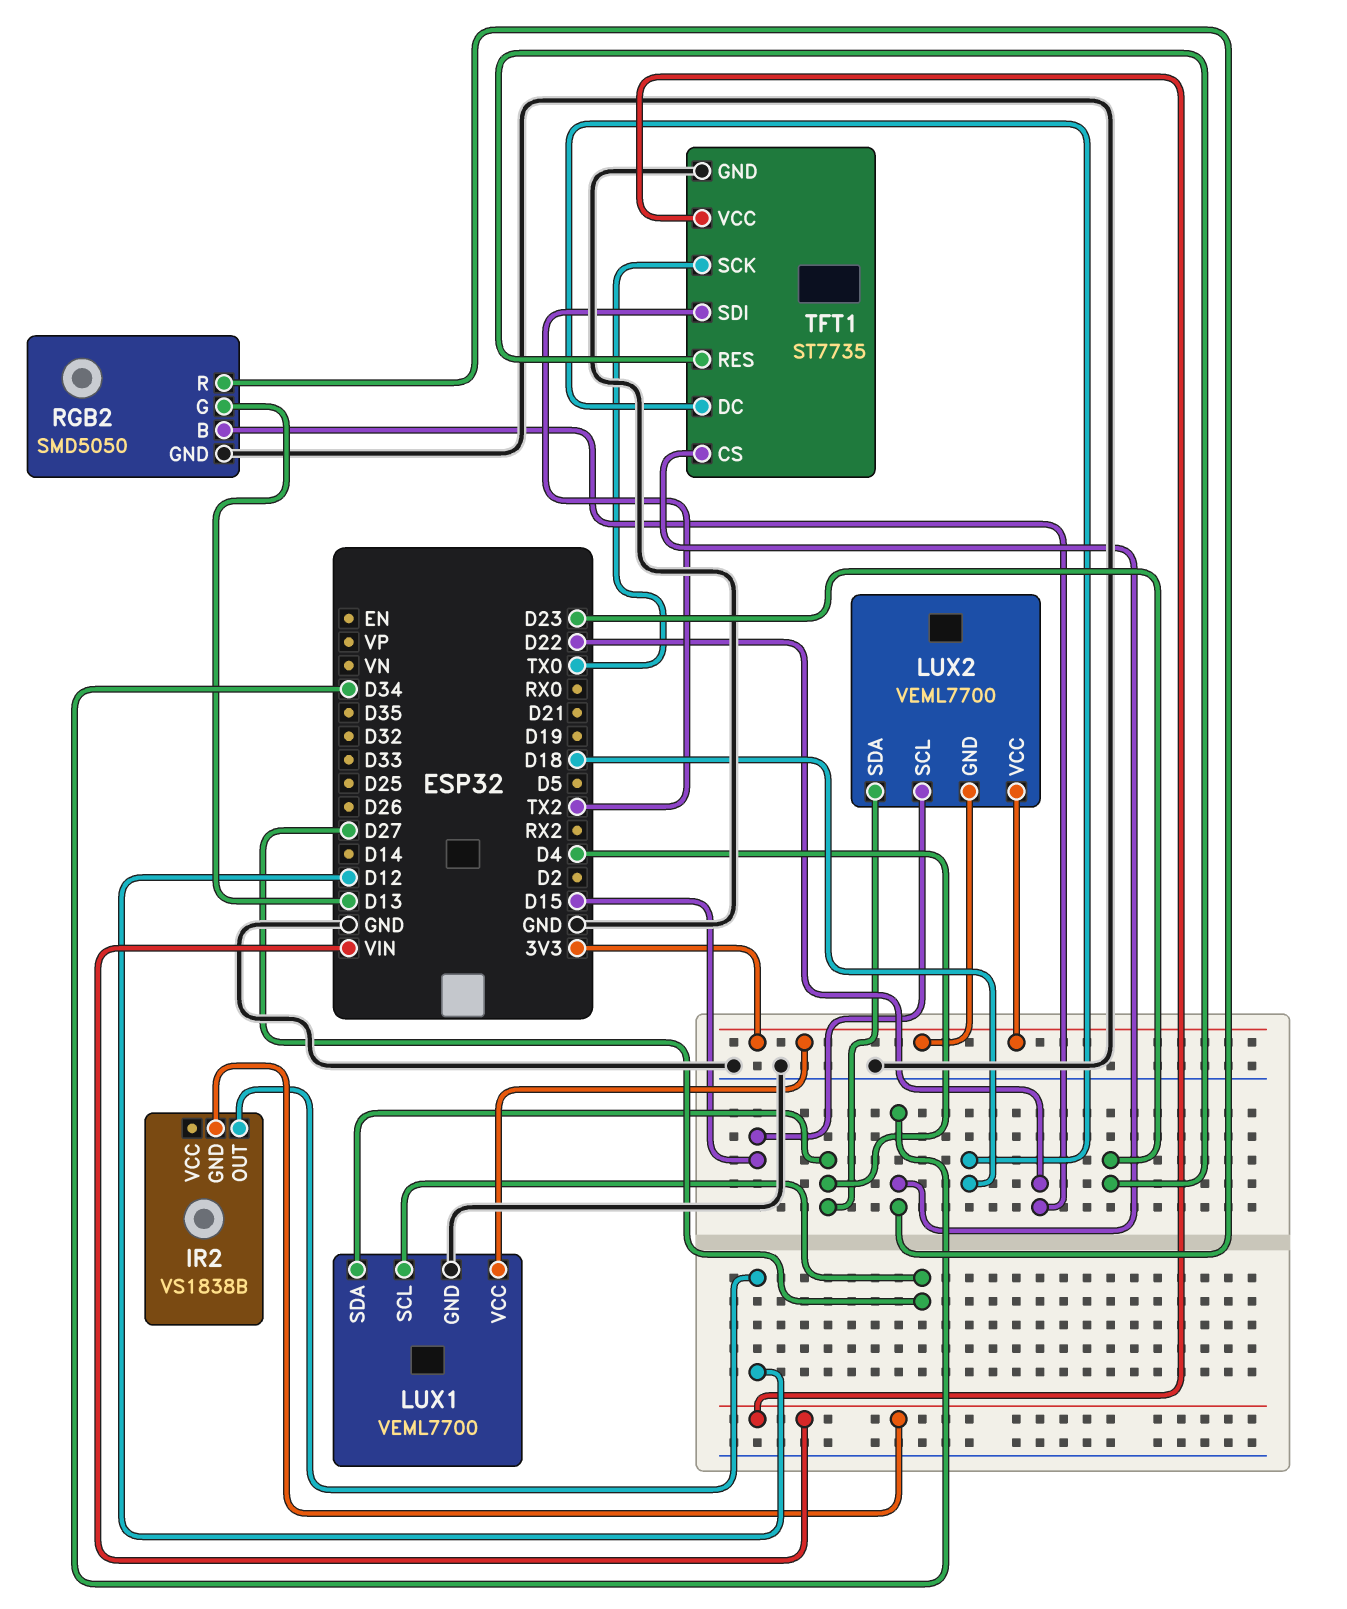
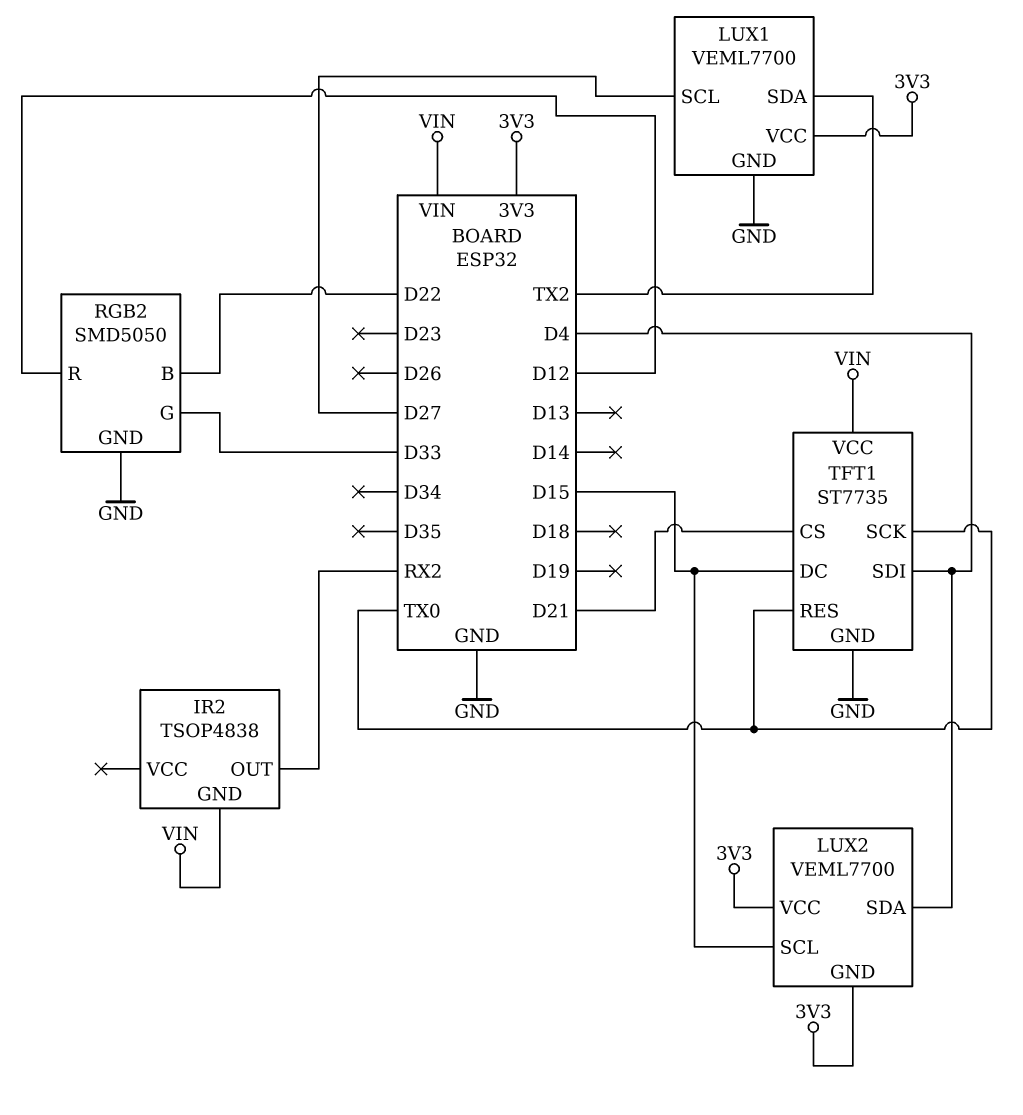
IR2: VS1838B -> TSOP4838
IR2 pin OUT: D12 -> RX2
LUX1 pin SDA: D4 -> TX2
RGB2 pin G: D13 -> D33
RGB2 pin R: D34 -> D12
TFT1 pin CS: D34 -> D21
TFT1 pin DC: D18 -> D15
TFT1 pin RES: D23 -> TX0
TFT1 pin SDI: TX2 -> D4

